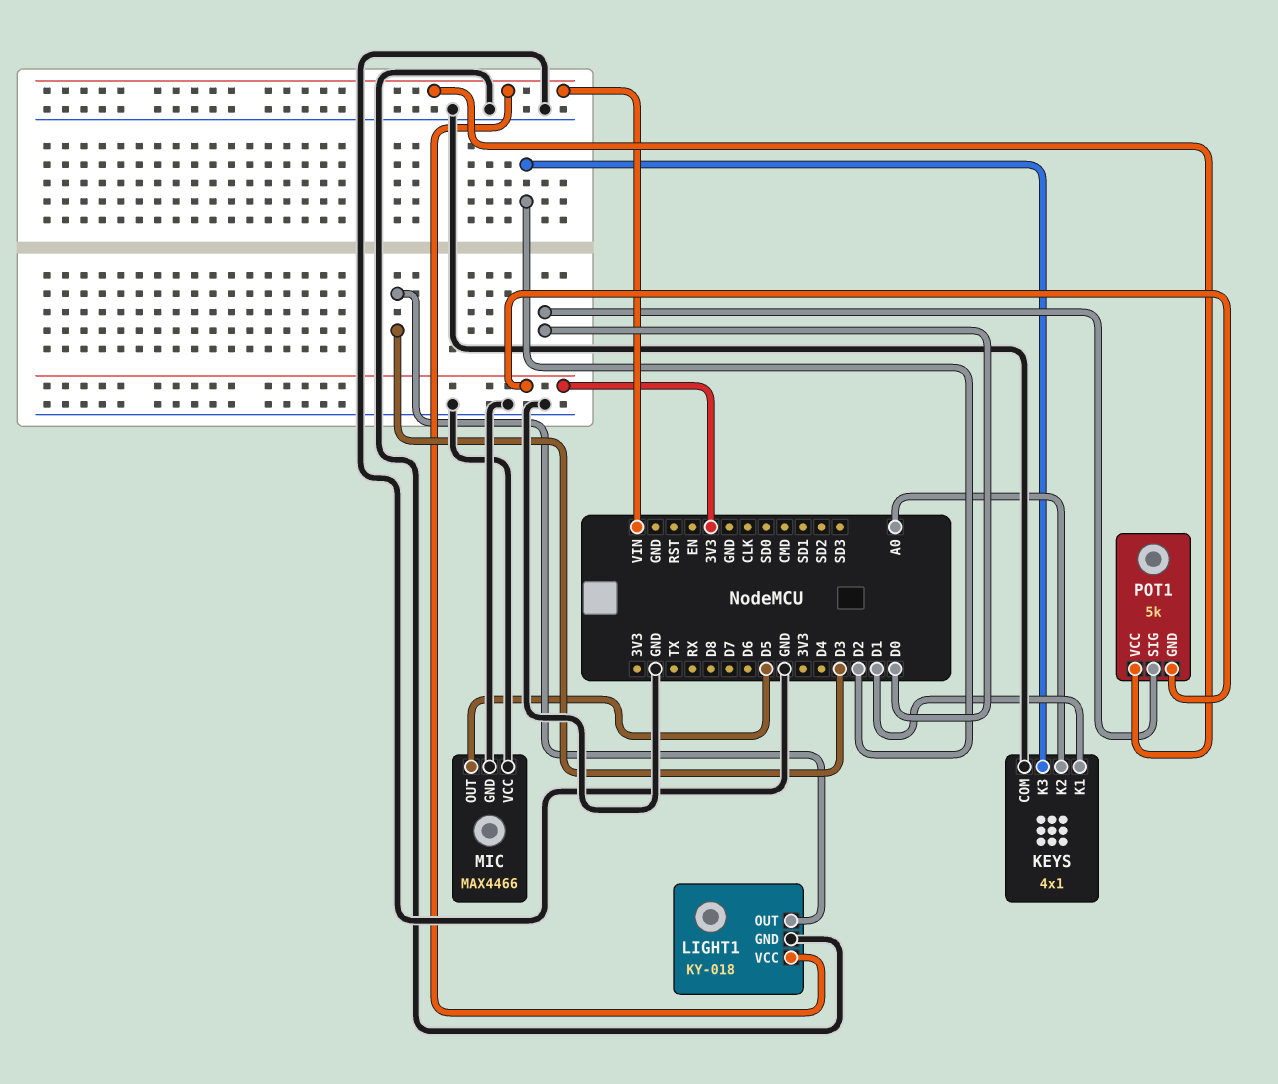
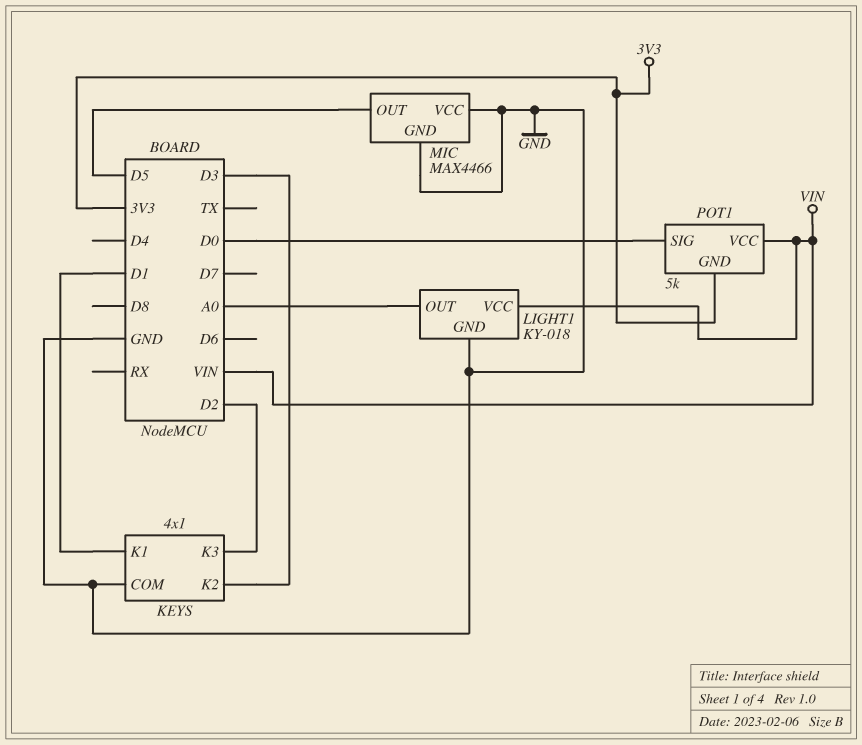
KEYS pin K2: A0 -> D3
LIGHT1 pin OUT: D3 -> A0

